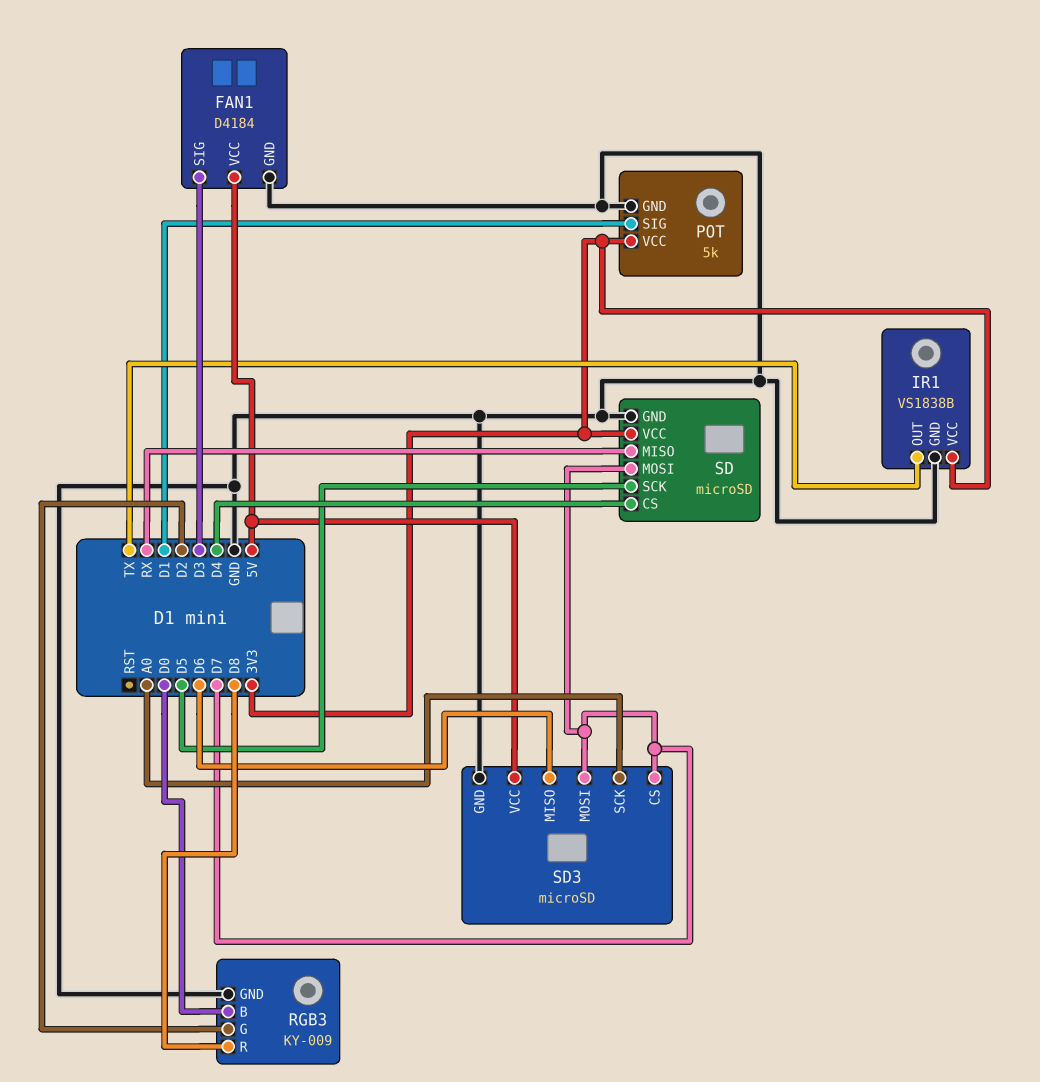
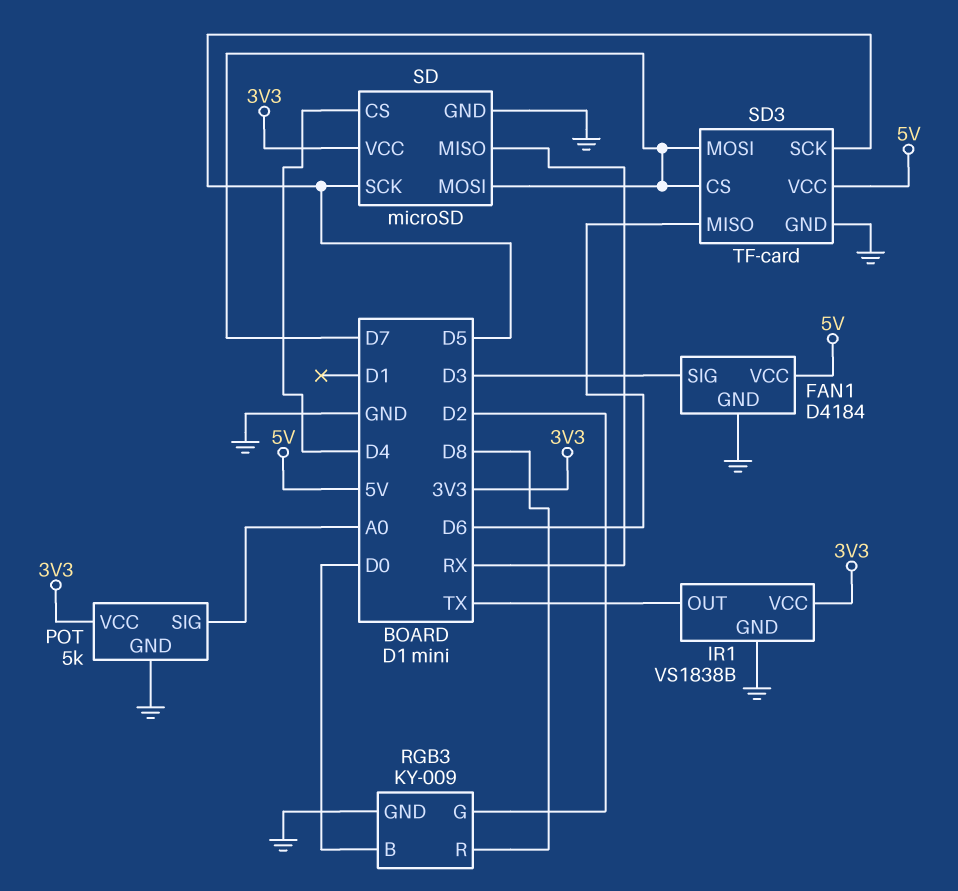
POT pin SIG: D1 -> A0
SD3: microSD -> TF-card
SD3 pin SCK: A0 -> D5

